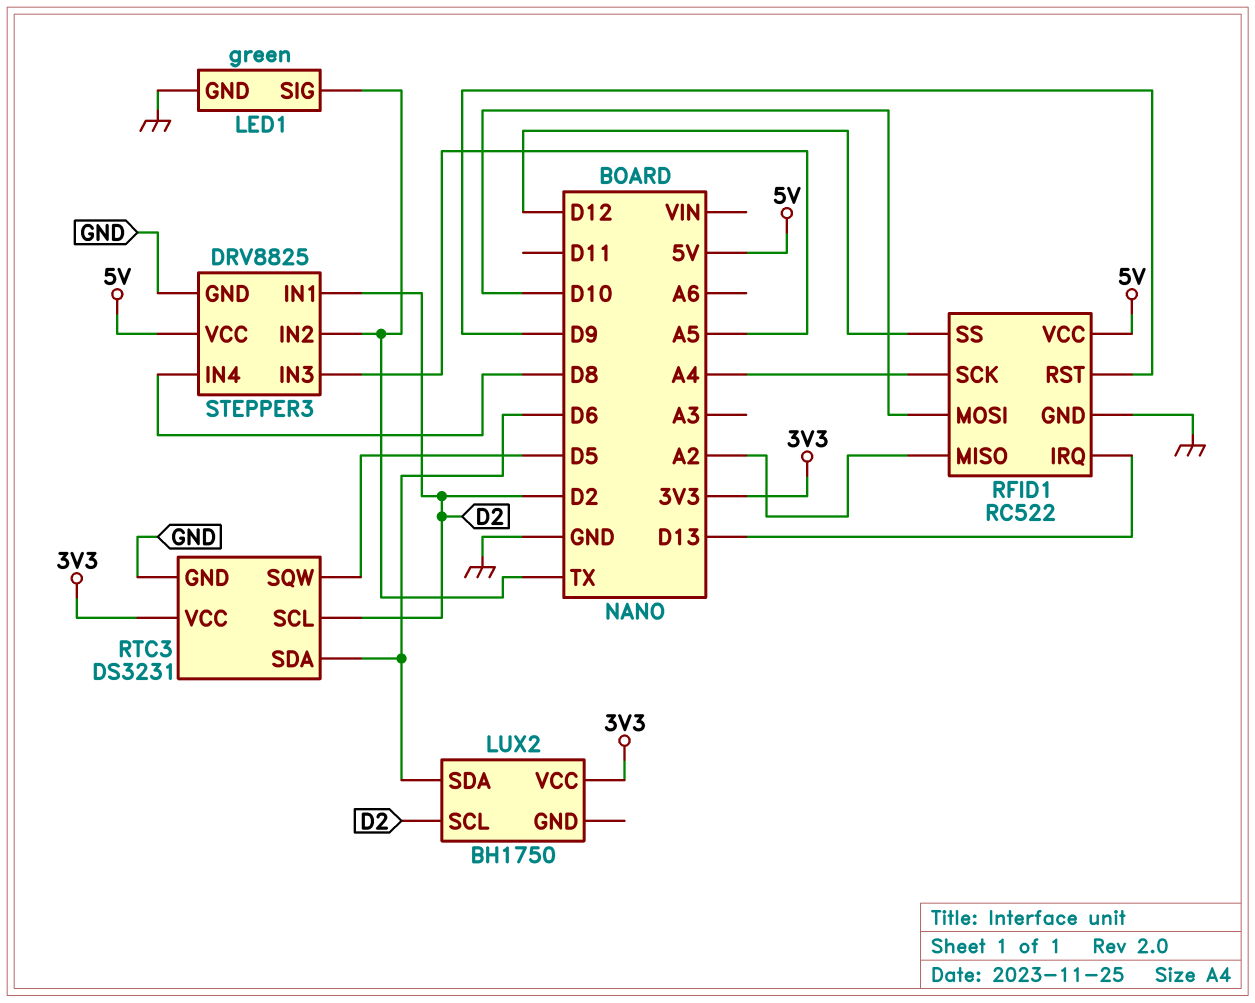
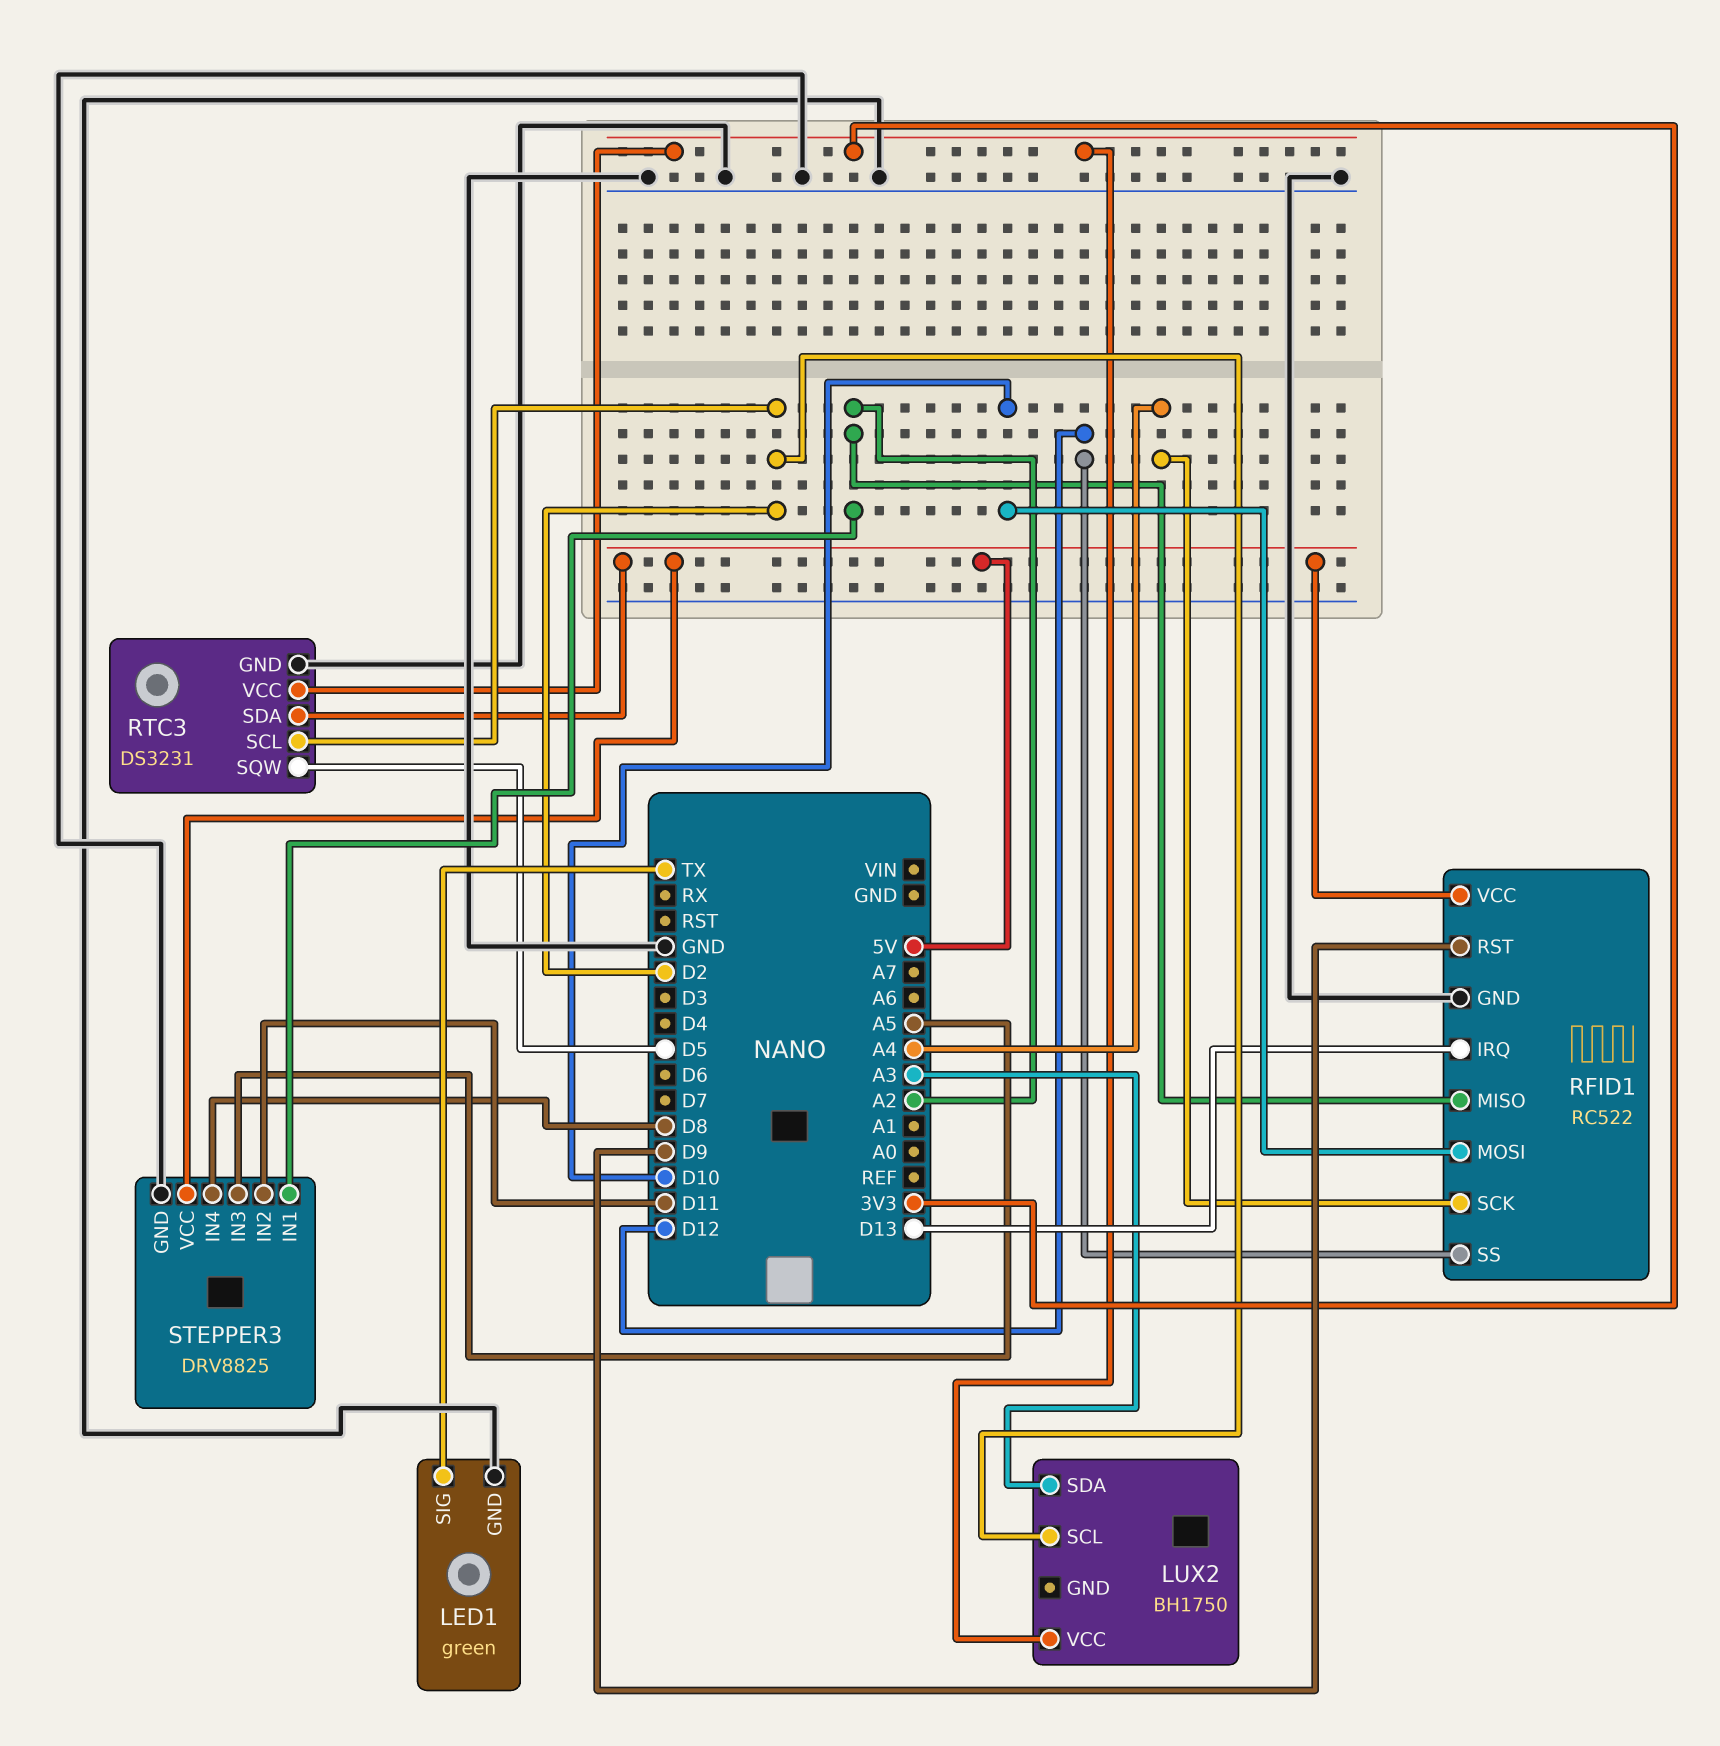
LUX2 pin SDA: D6 -> A3
RTC3 pin SDA: D6 -> 5V
STEPPER3 pin IN1: D2 -> A2
STEPPER3 pin IN2: TX -> D11

